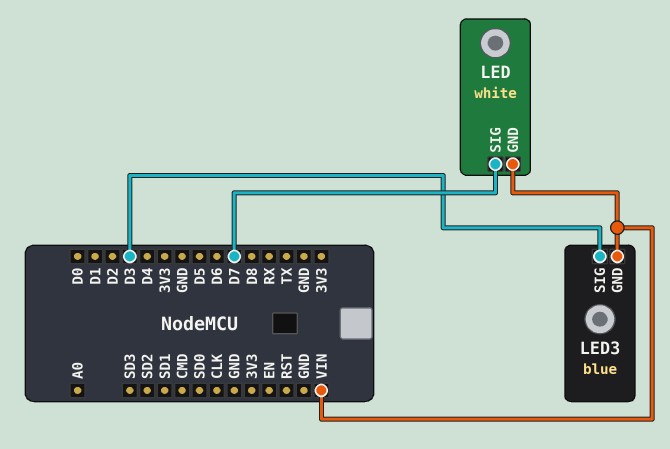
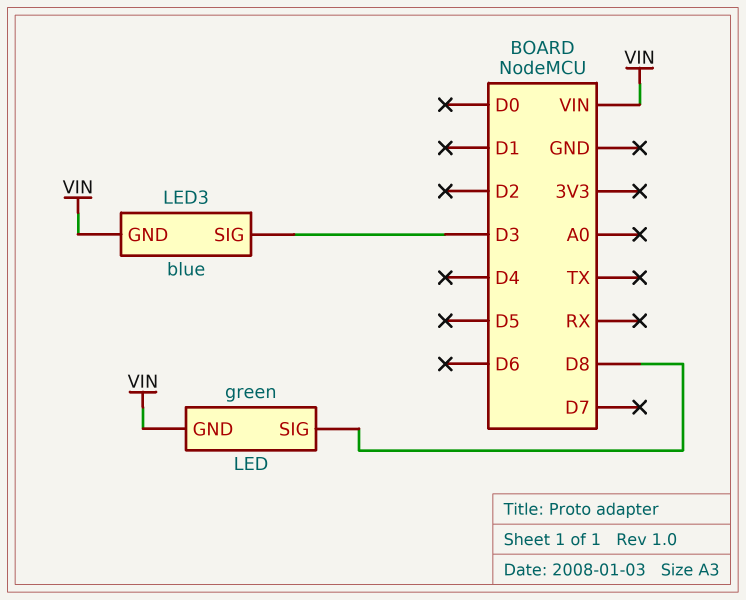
LED: white -> green
LED pin SIG: D7 -> D8

